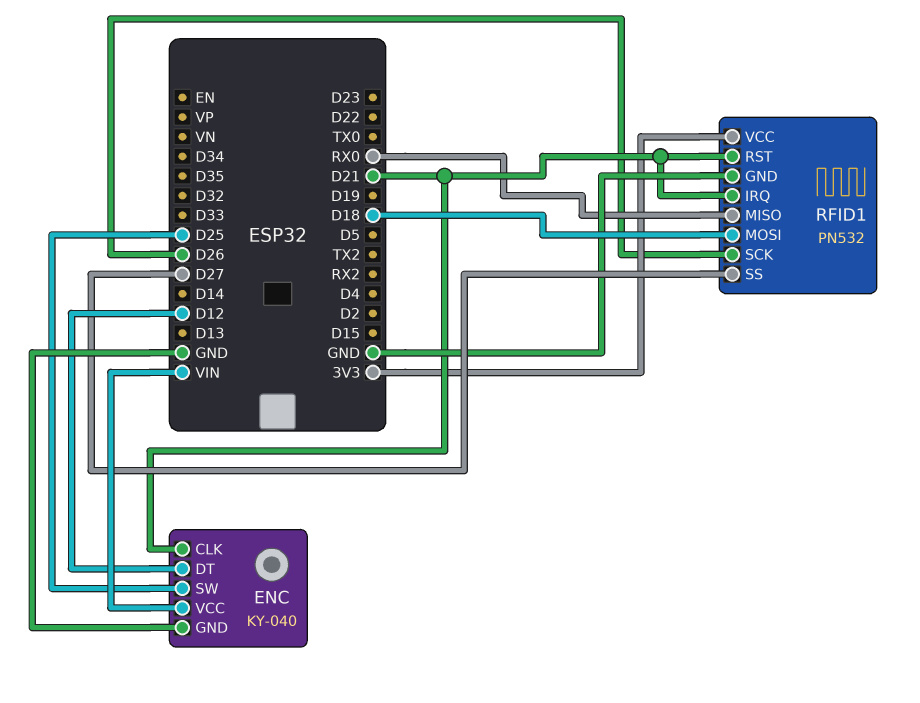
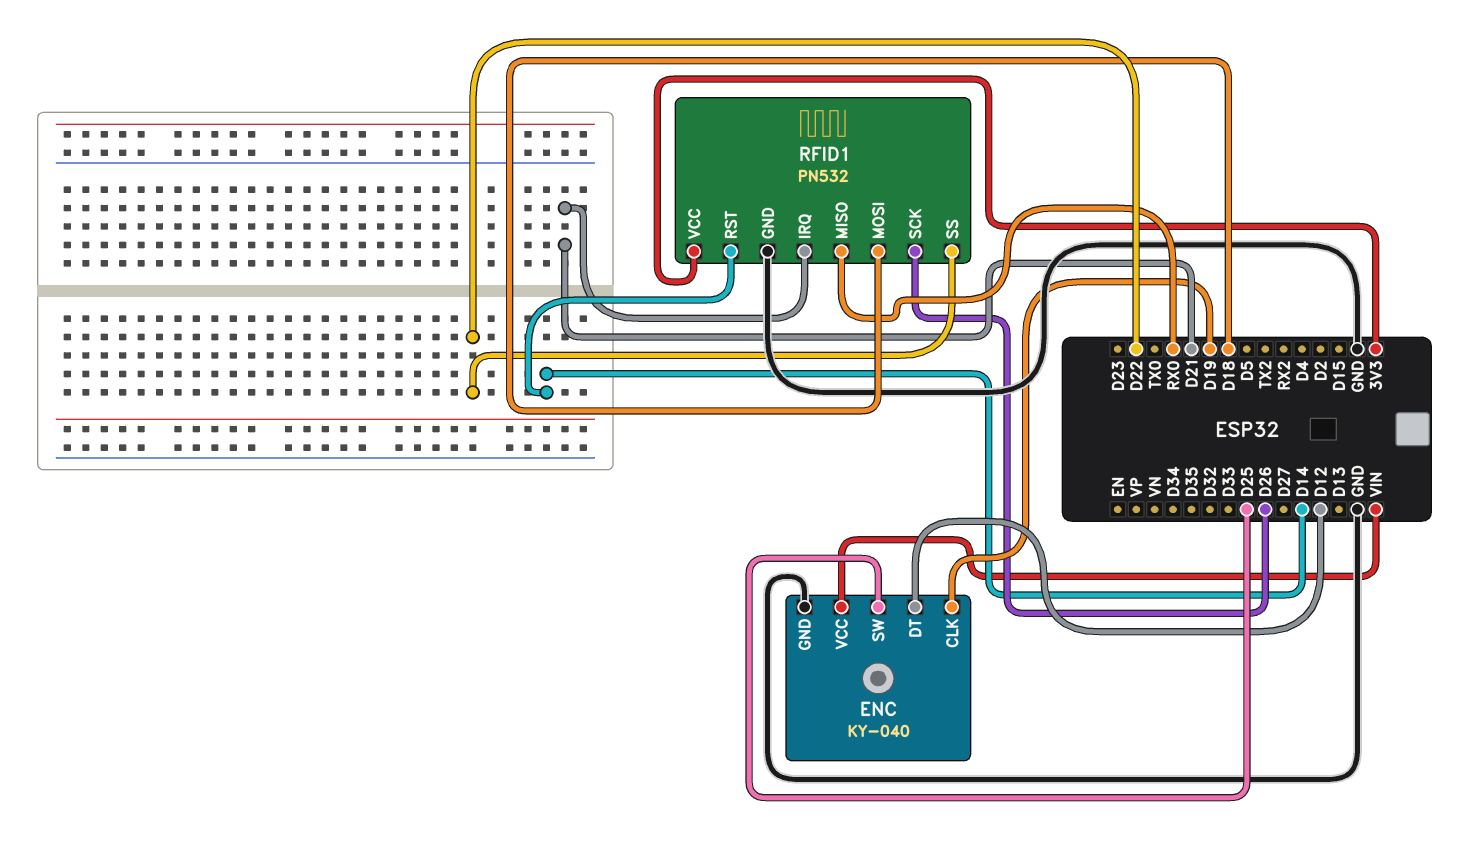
ENC pin CLK: D21 -> D19
RFID1 pin RST: D21 -> D14
RFID1 pin SS: D27 -> D22

